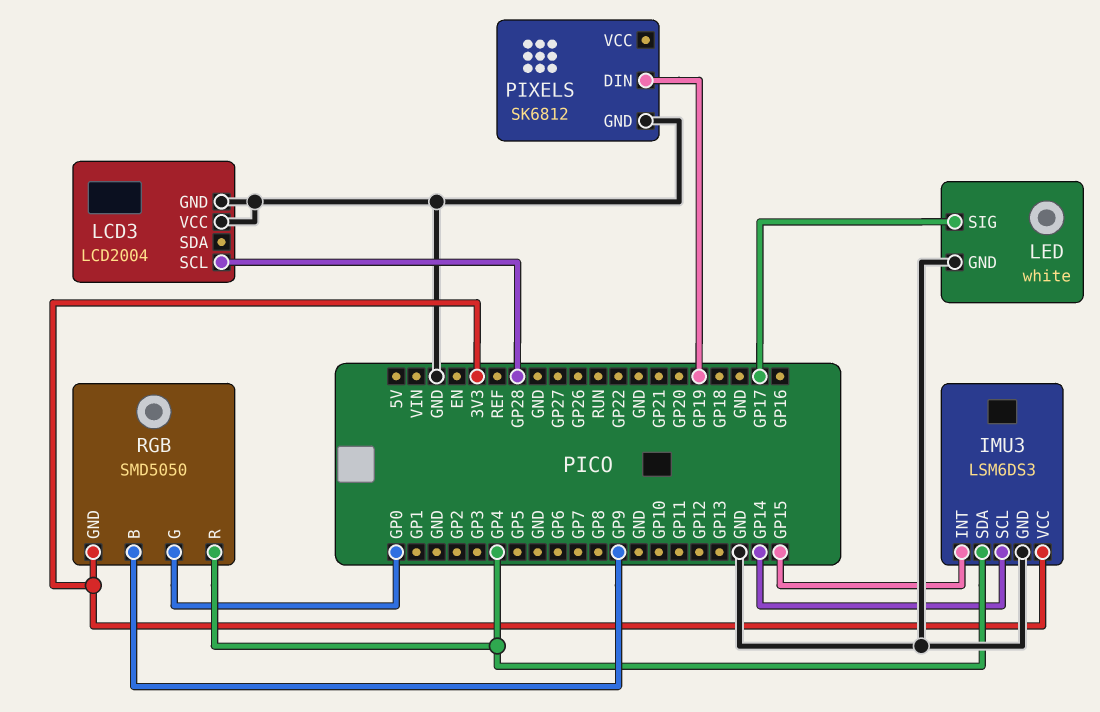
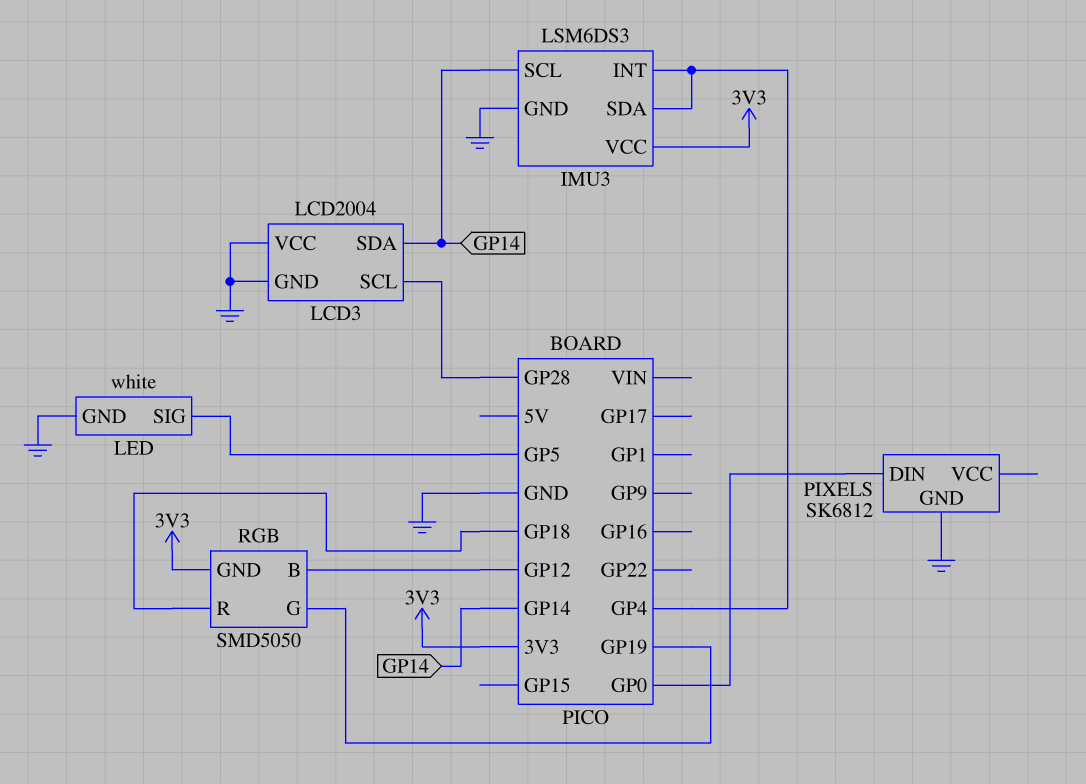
IMU3 pin INT: GP15 -> GP4
LCD3 pin SDA: none -> GP14
LED pin SIG: GP17 -> GP5
PIXELS pin DIN: GP19 -> GP0
RGB pin B: GP9 -> GP12
RGB pin G: GP0 -> GP19
RGB pin R: GP4 -> GP18

